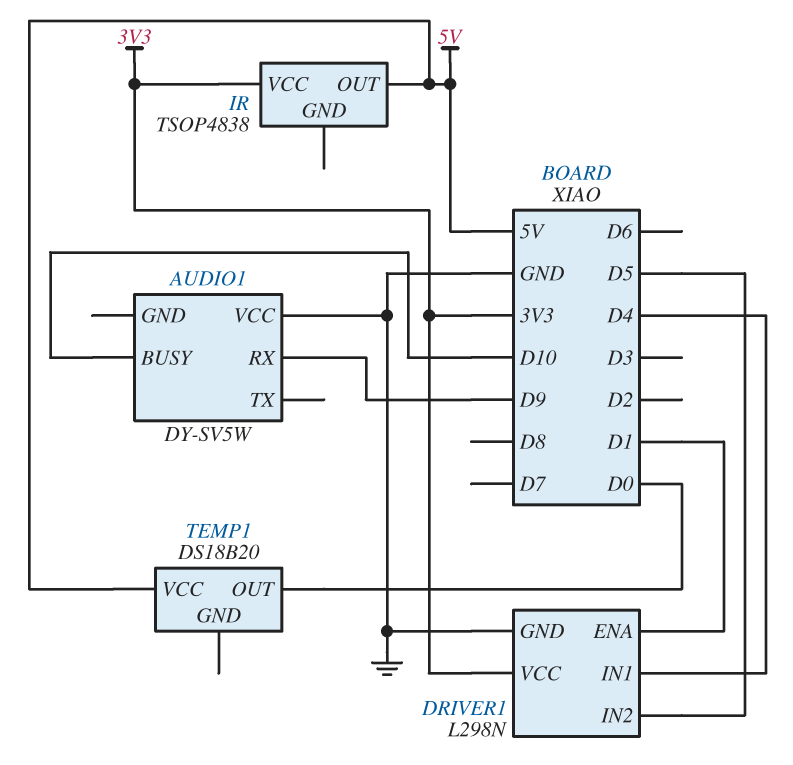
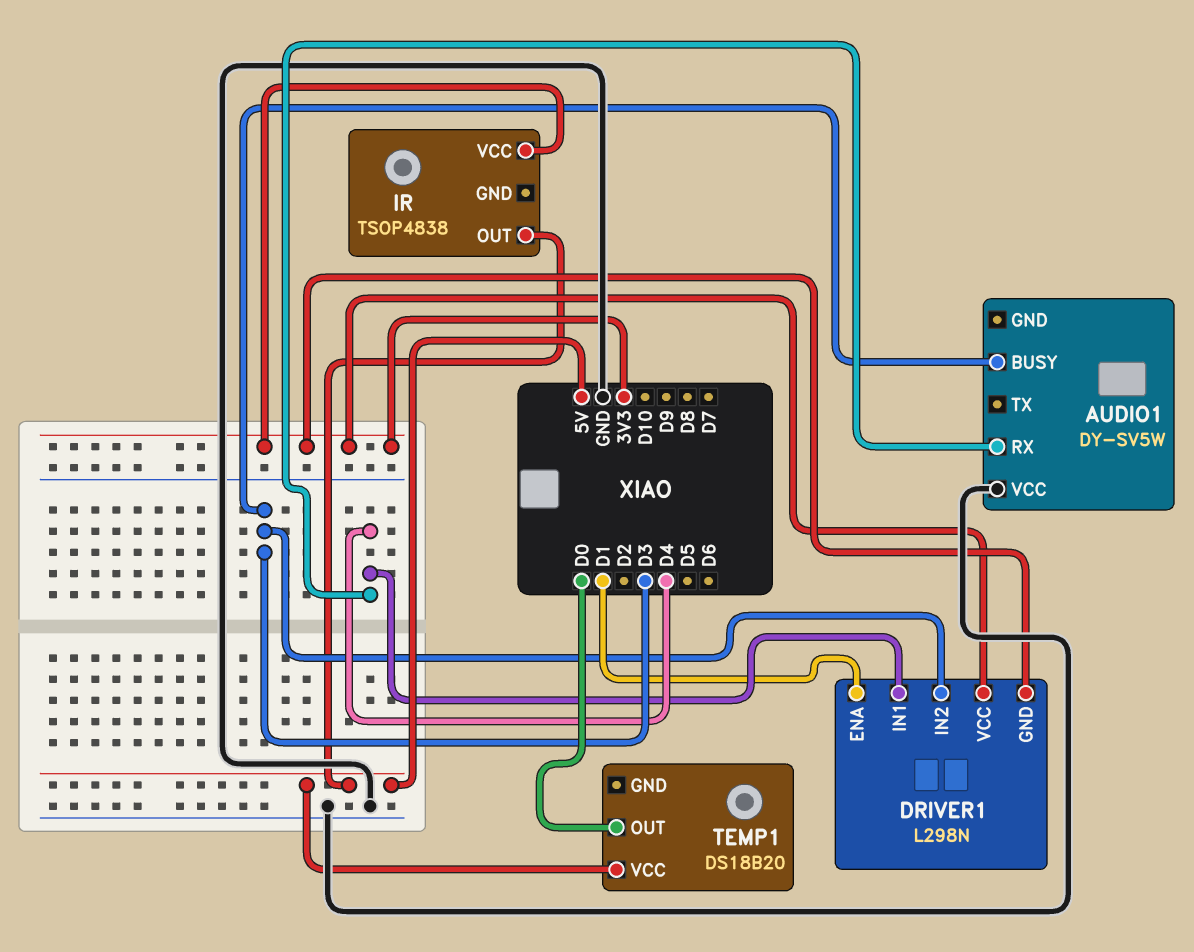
AUDIO1 pin BUSY: D10 -> D3
AUDIO1 pin RX: D9 -> D4
DRIVER1 pin GND: GND -> 3V3
DRIVER1 pin IN2: D5 -> D3

